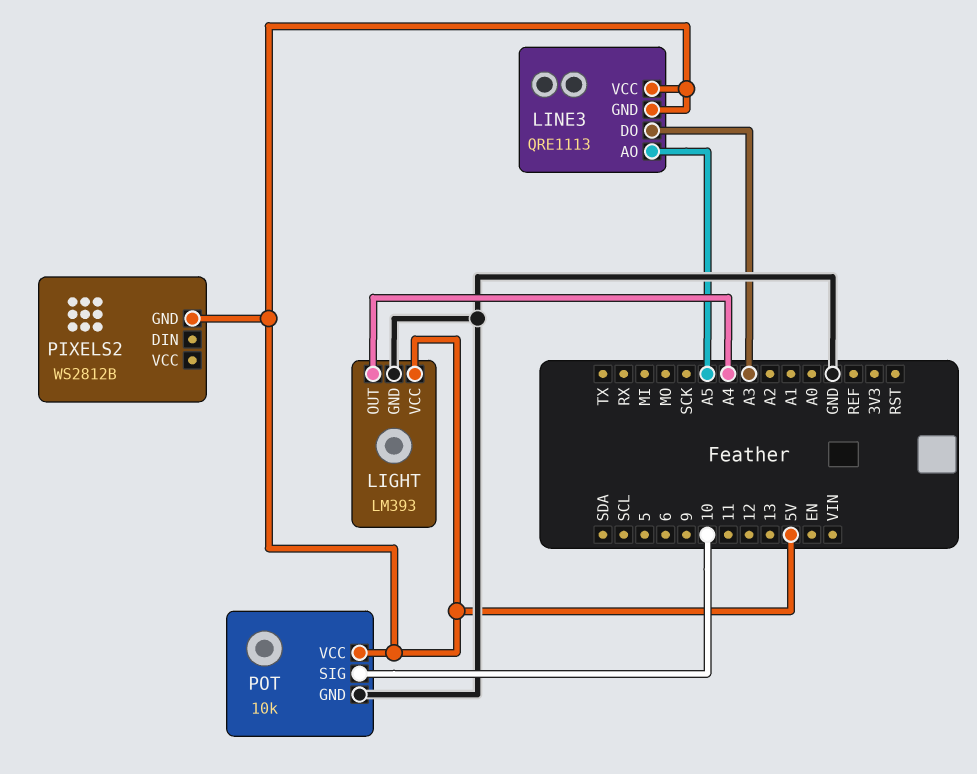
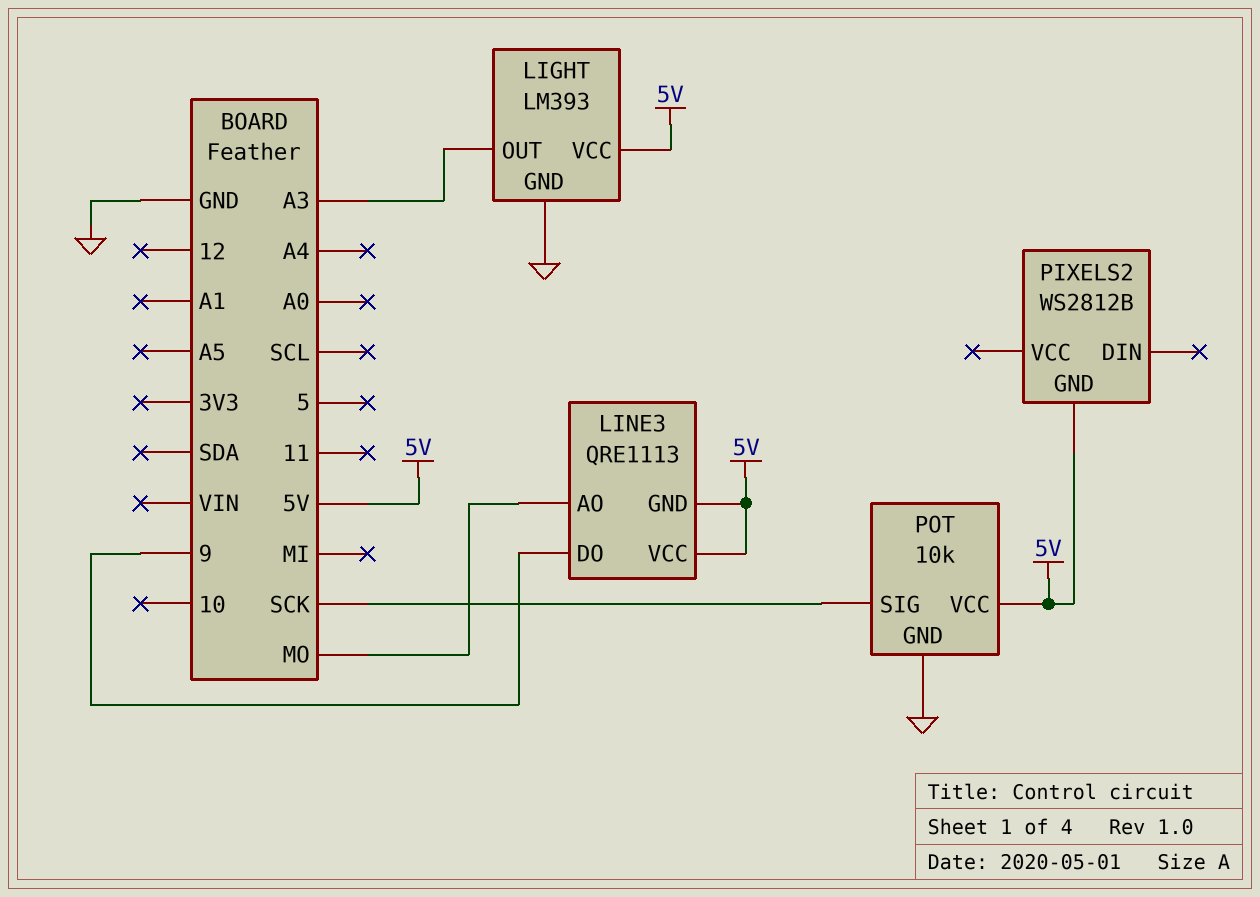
LIGHT pin OUT: A4 -> A3
LINE3 pin AO: A5 -> MO
LINE3 pin DO: A3 -> 9
POT pin SIG: 10 -> SCK

